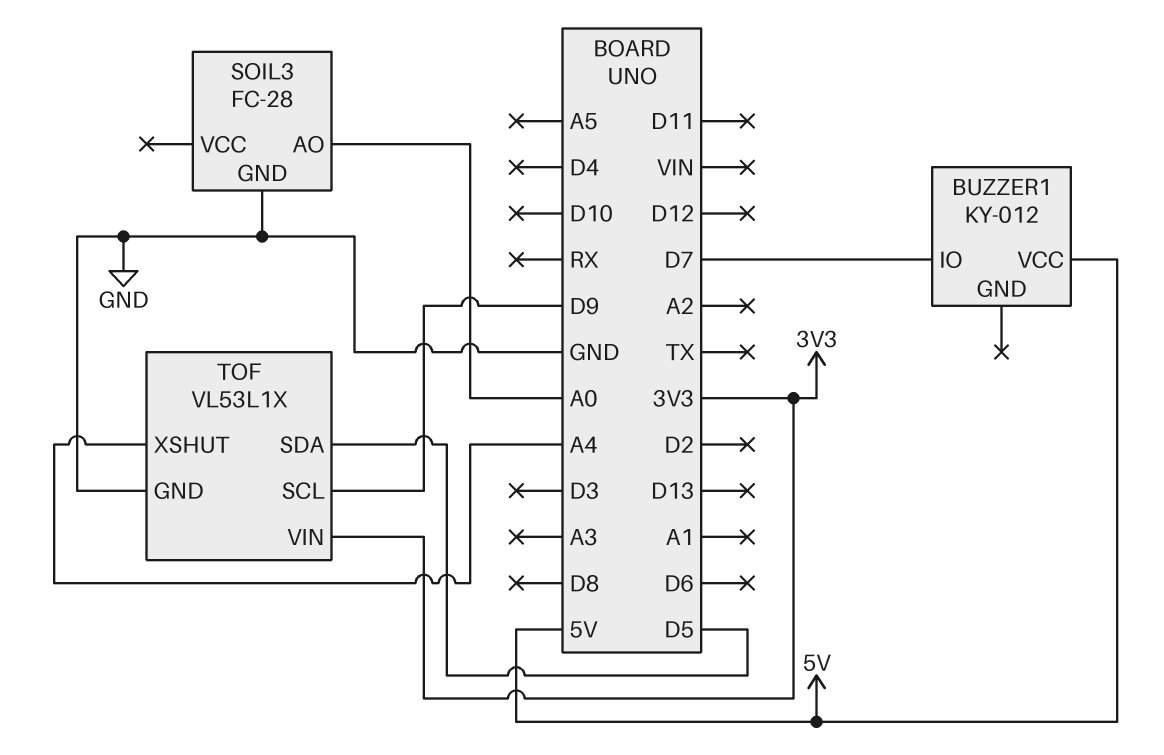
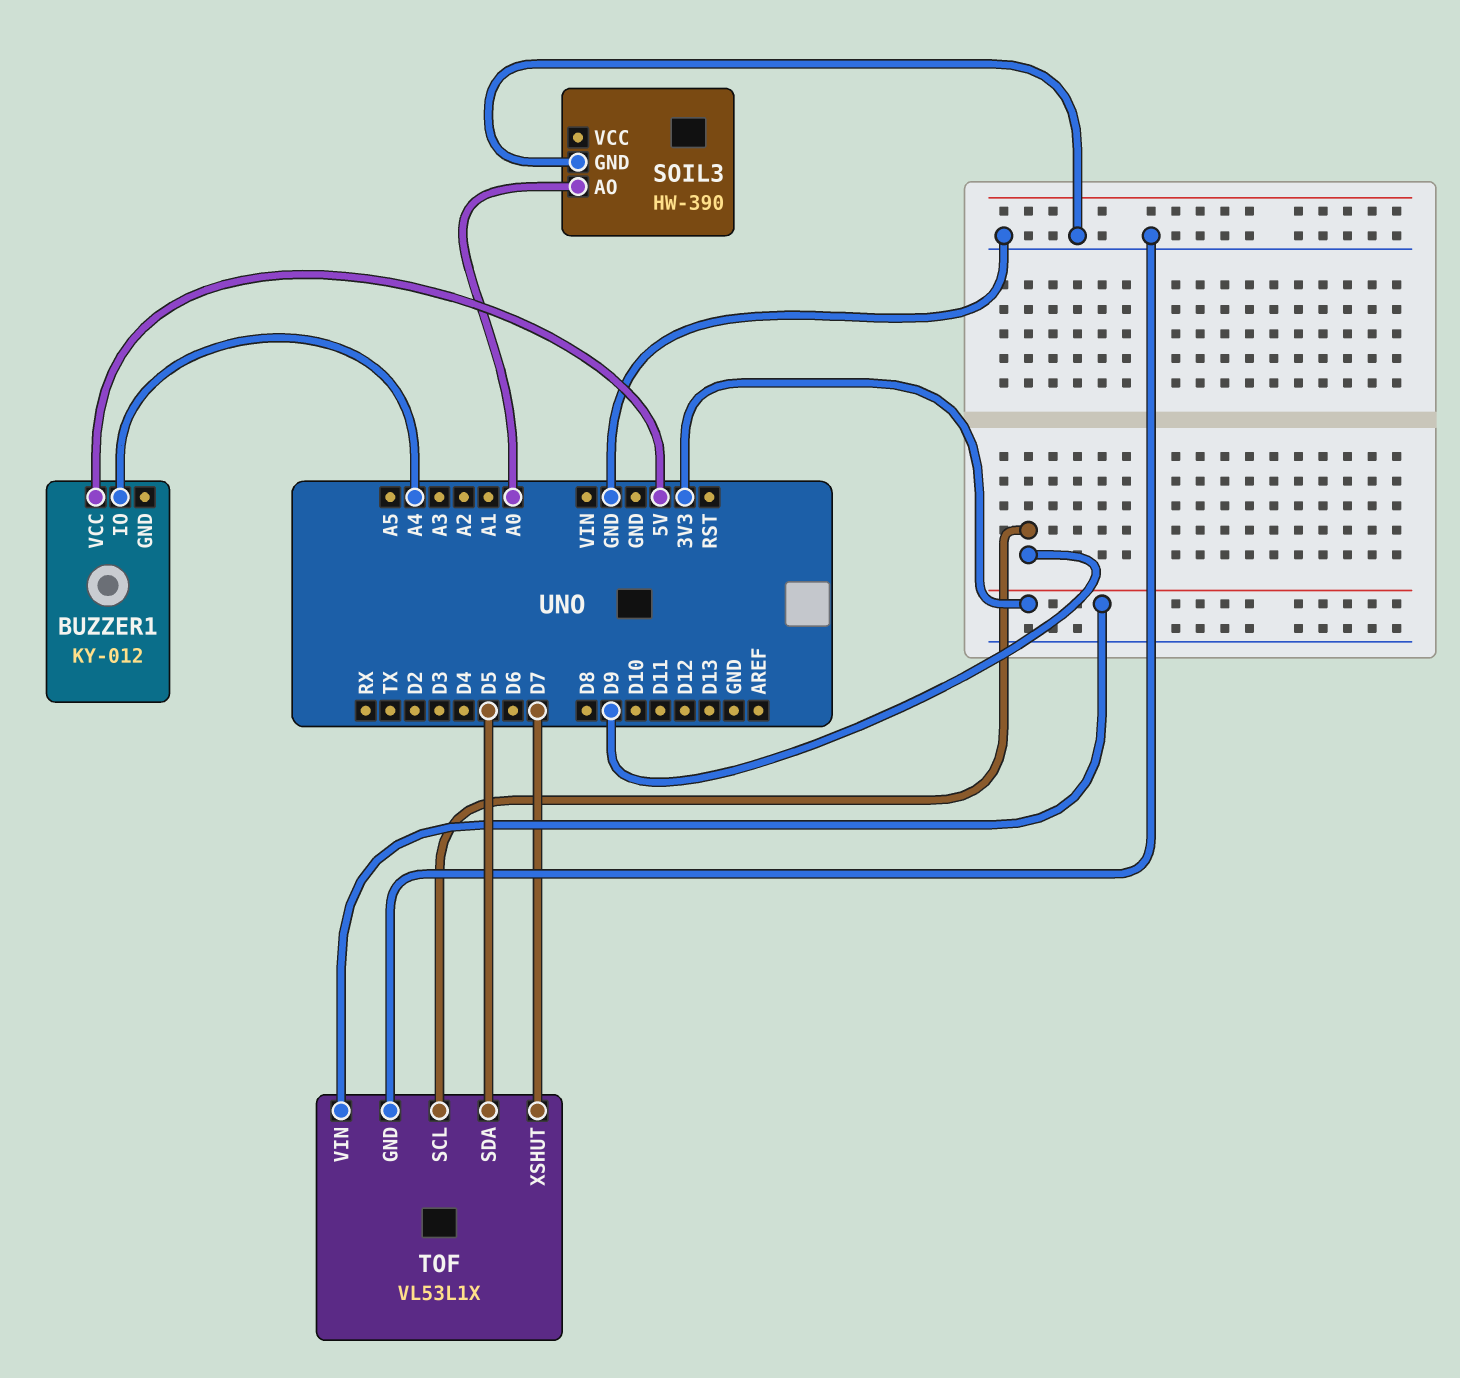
BUZZER1 pin IO: D7 -> A4
SOIL3: FC-28 -> HW-390
TOF pin XSHUT: A4 -> D7

